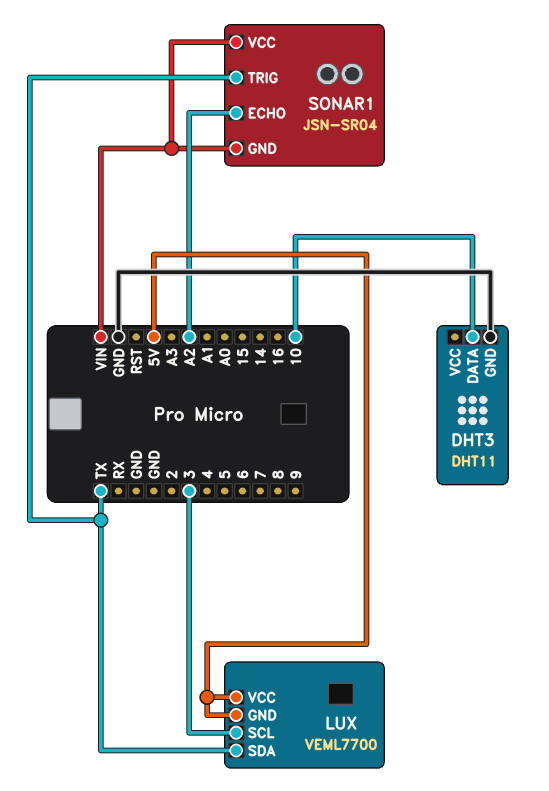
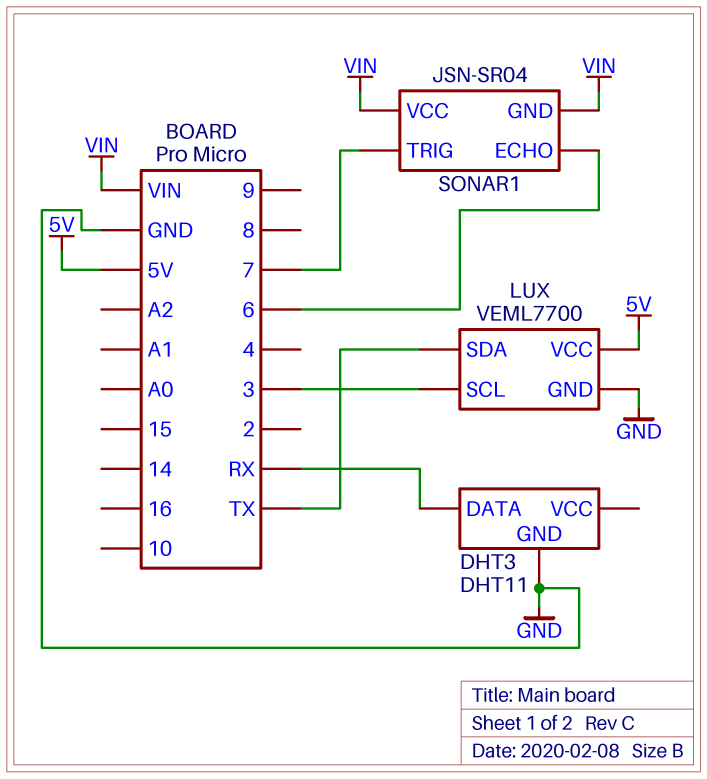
DHT3 pin DATA: 10 -> RX
LUX pin GND: 5V -> GND
SONAR1 pin ECHO: A2 -> 6
SONAR1 pin TRIG: TX -> 7

